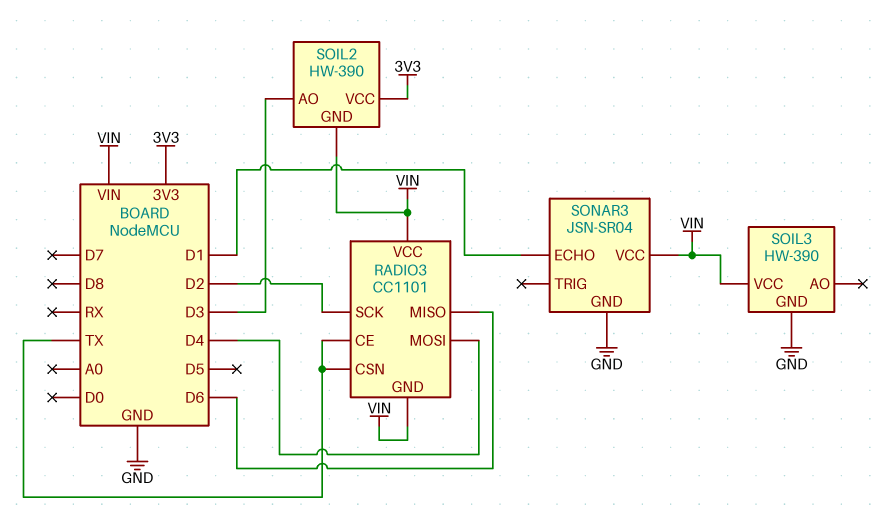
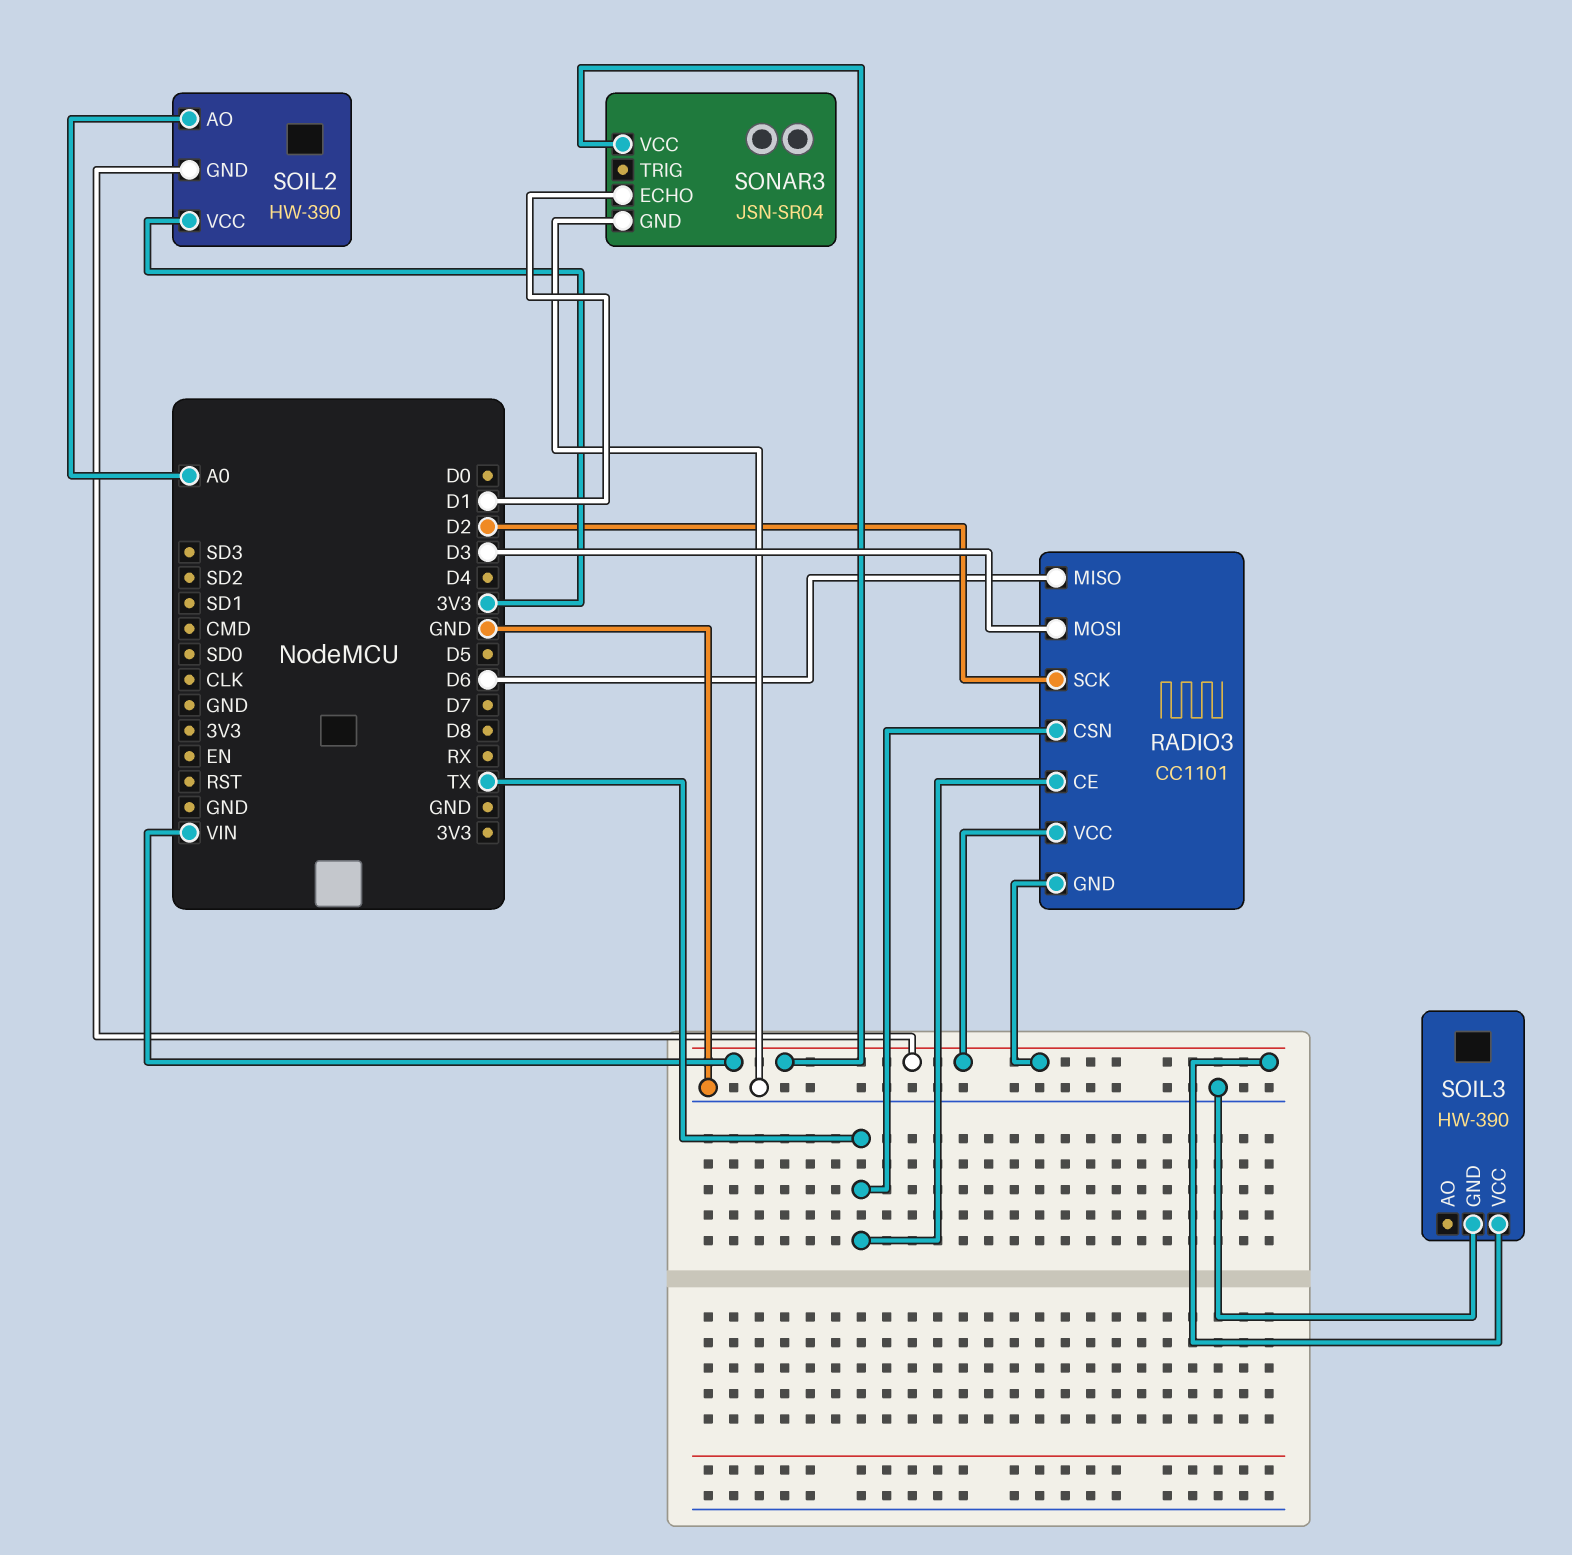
RADIO3 pin MOSI: D4 -> D3
SOIL2 pin AO: D3 -> A0

